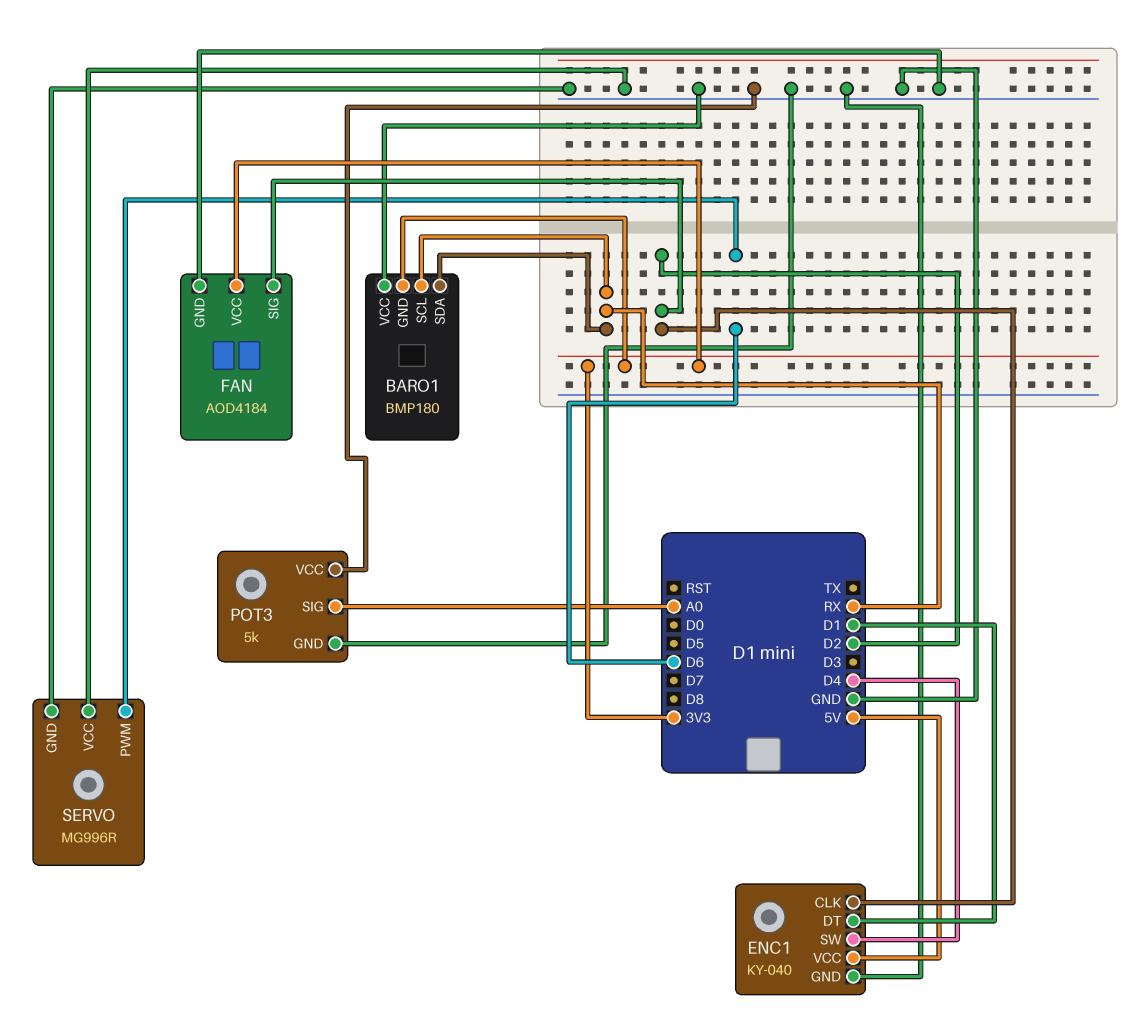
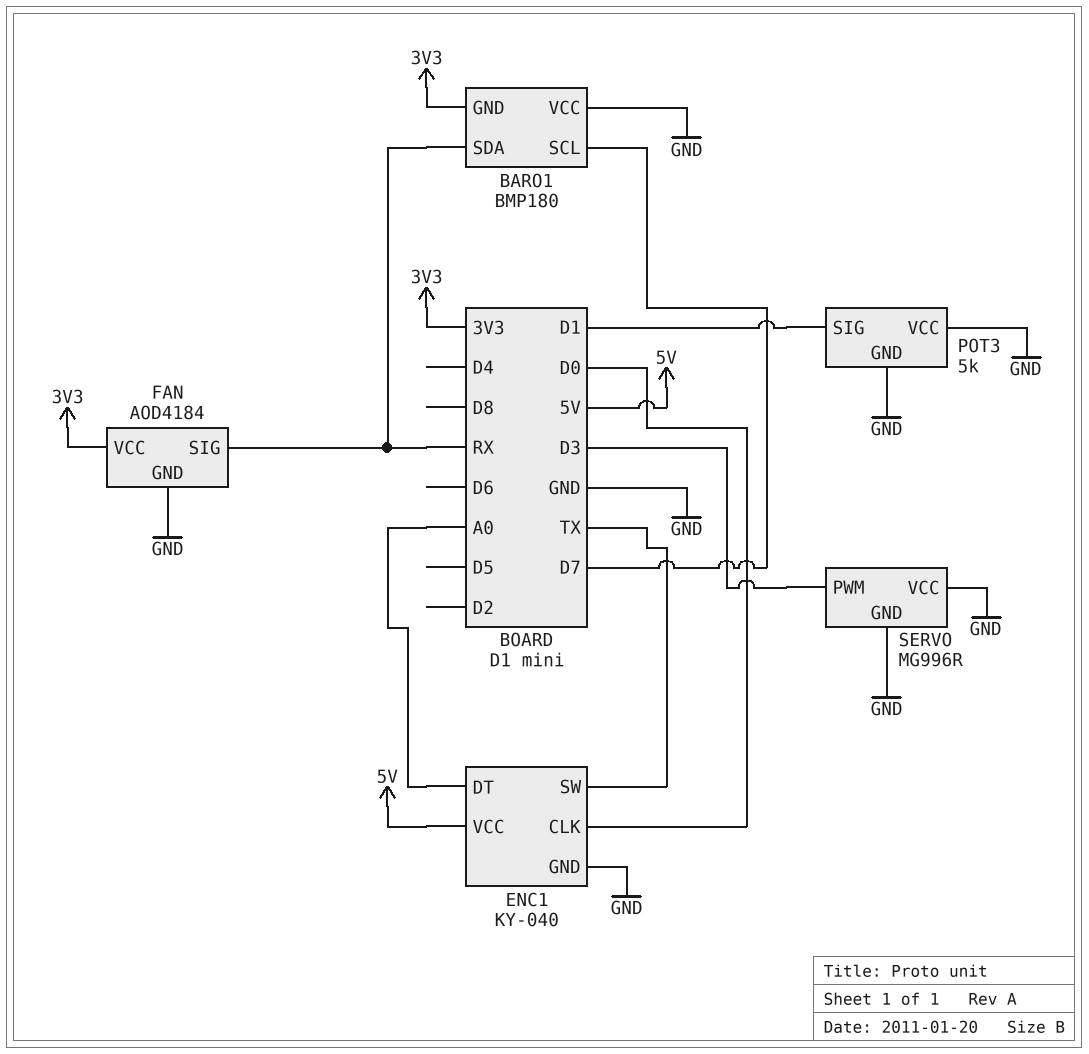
BARO1 pin SCL: RX -> D7
ENC1 pin CLK: D2 -> D0
ENC1 pin DT: D1 -> A0
ENC1 pin SW: D4 -> TX
FAN pin SIG: D2 -> RX
POT3 pin SIG: A0 -> D1
SERVO pin PWM: D6 -> D3

